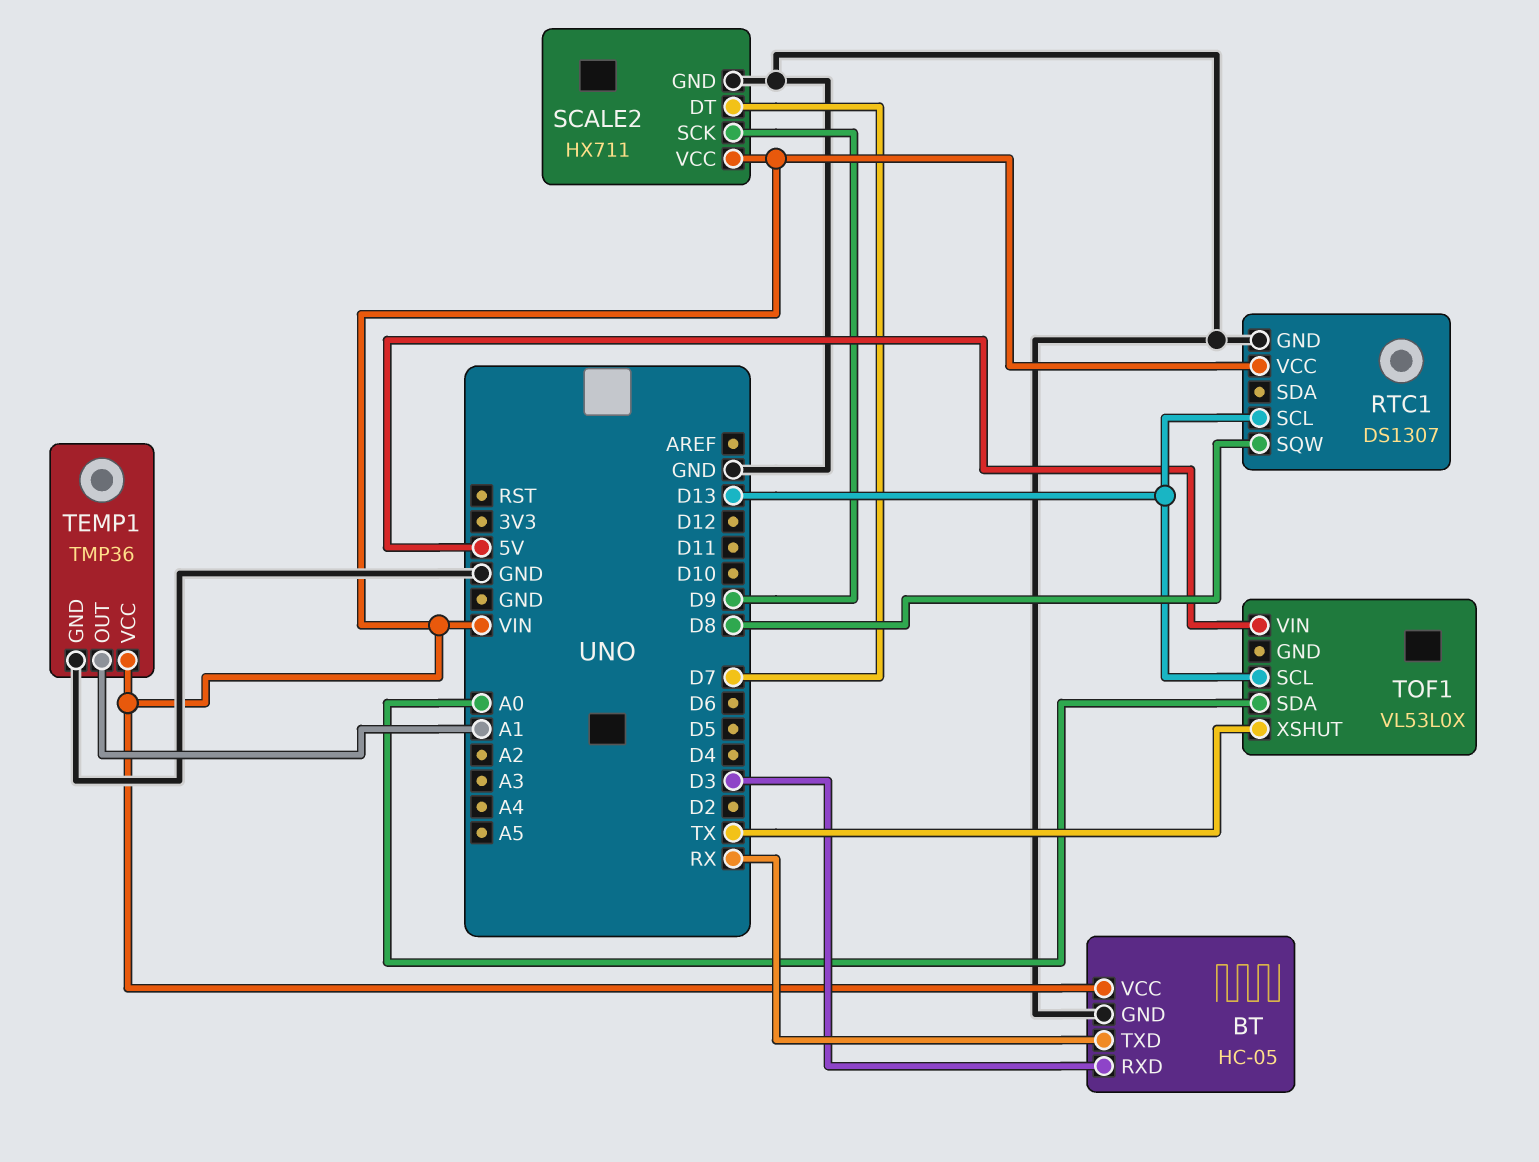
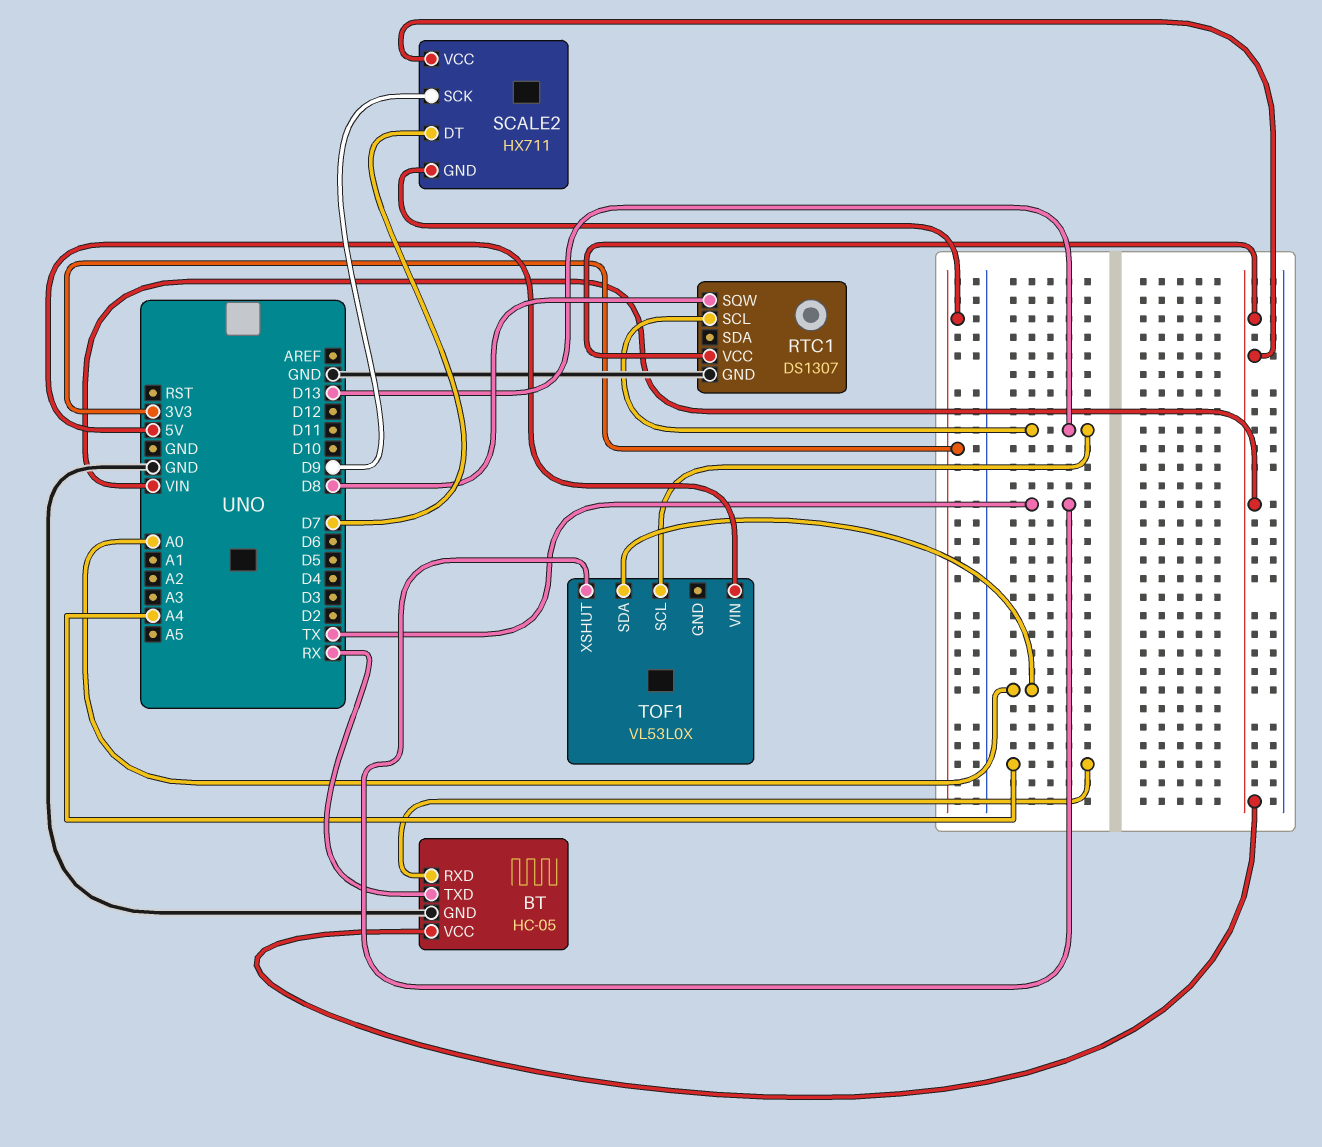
BT pin RXD: D3 -> A4
SCALE2 pin GND: GND -> 3V3
TEMP1: TMP36 -> none
TEMP1 pin GND: GND -> none
TEMP1 pin OUT: A1 -> none
TEMP1 pin VCC: VIN -> none

